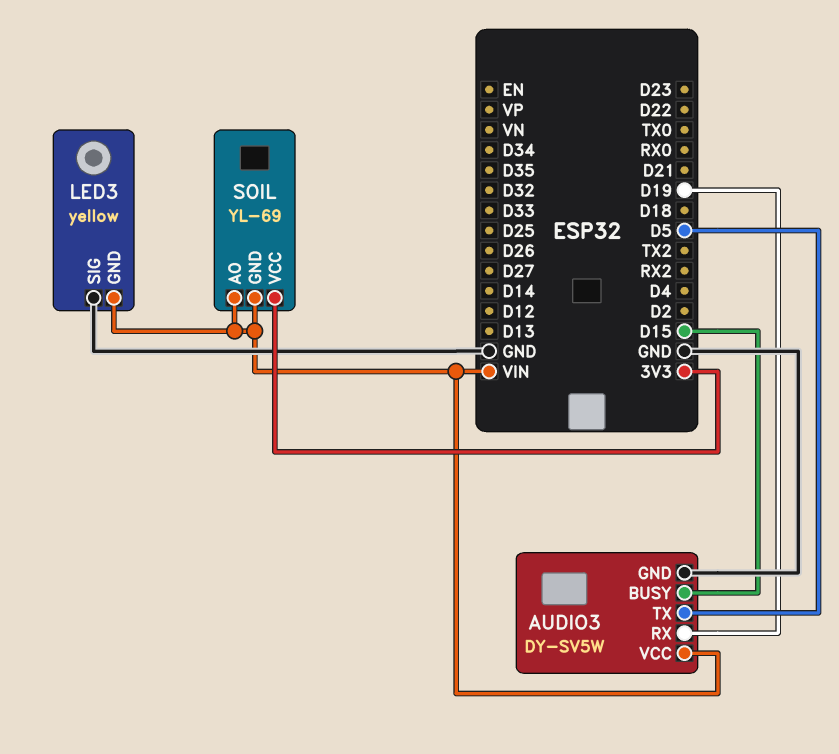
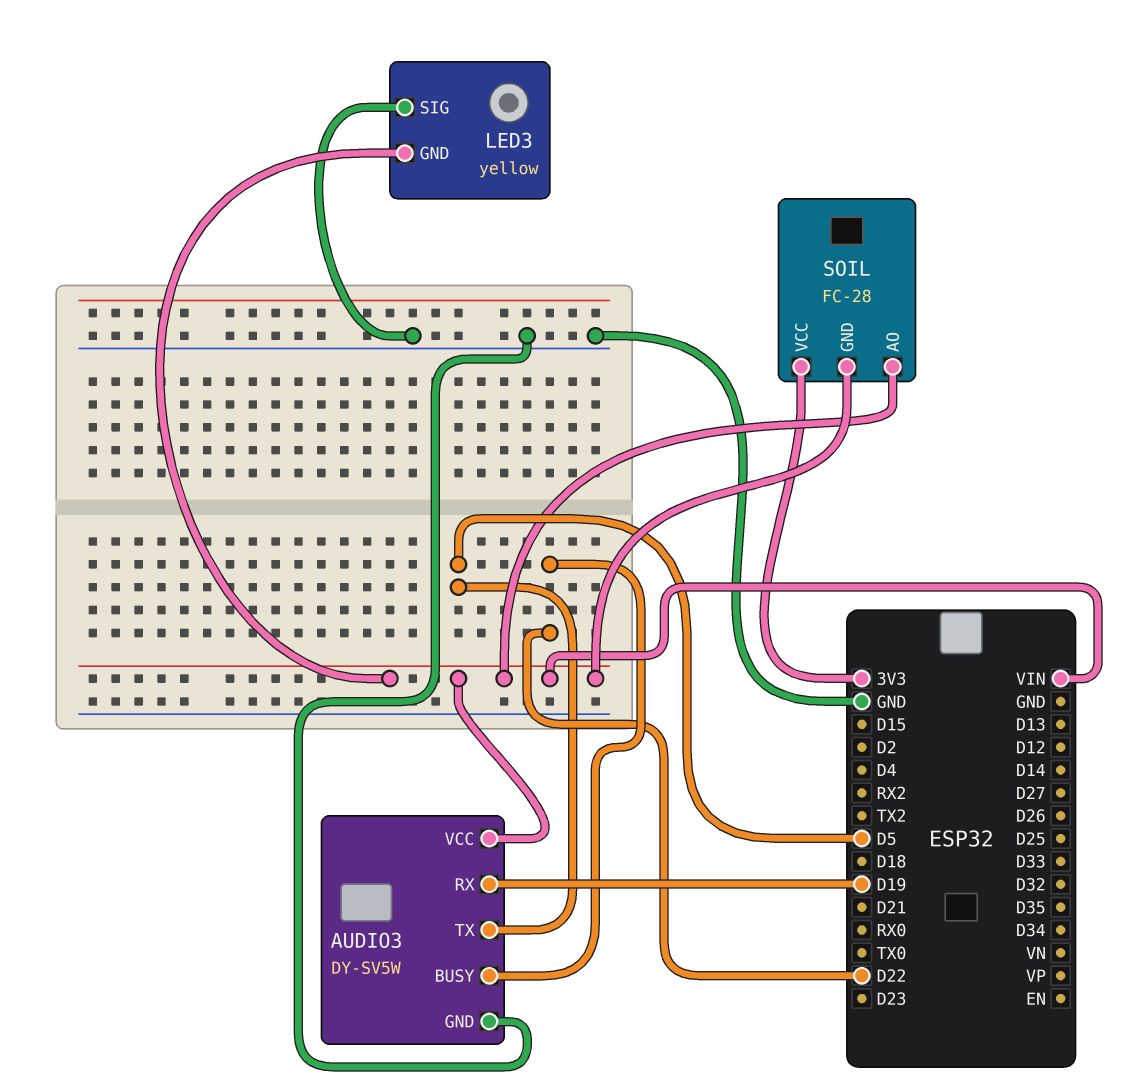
AUDIO3 pin BUSY: D15 -> D22
SOIL: YL-69 -> FC-28

